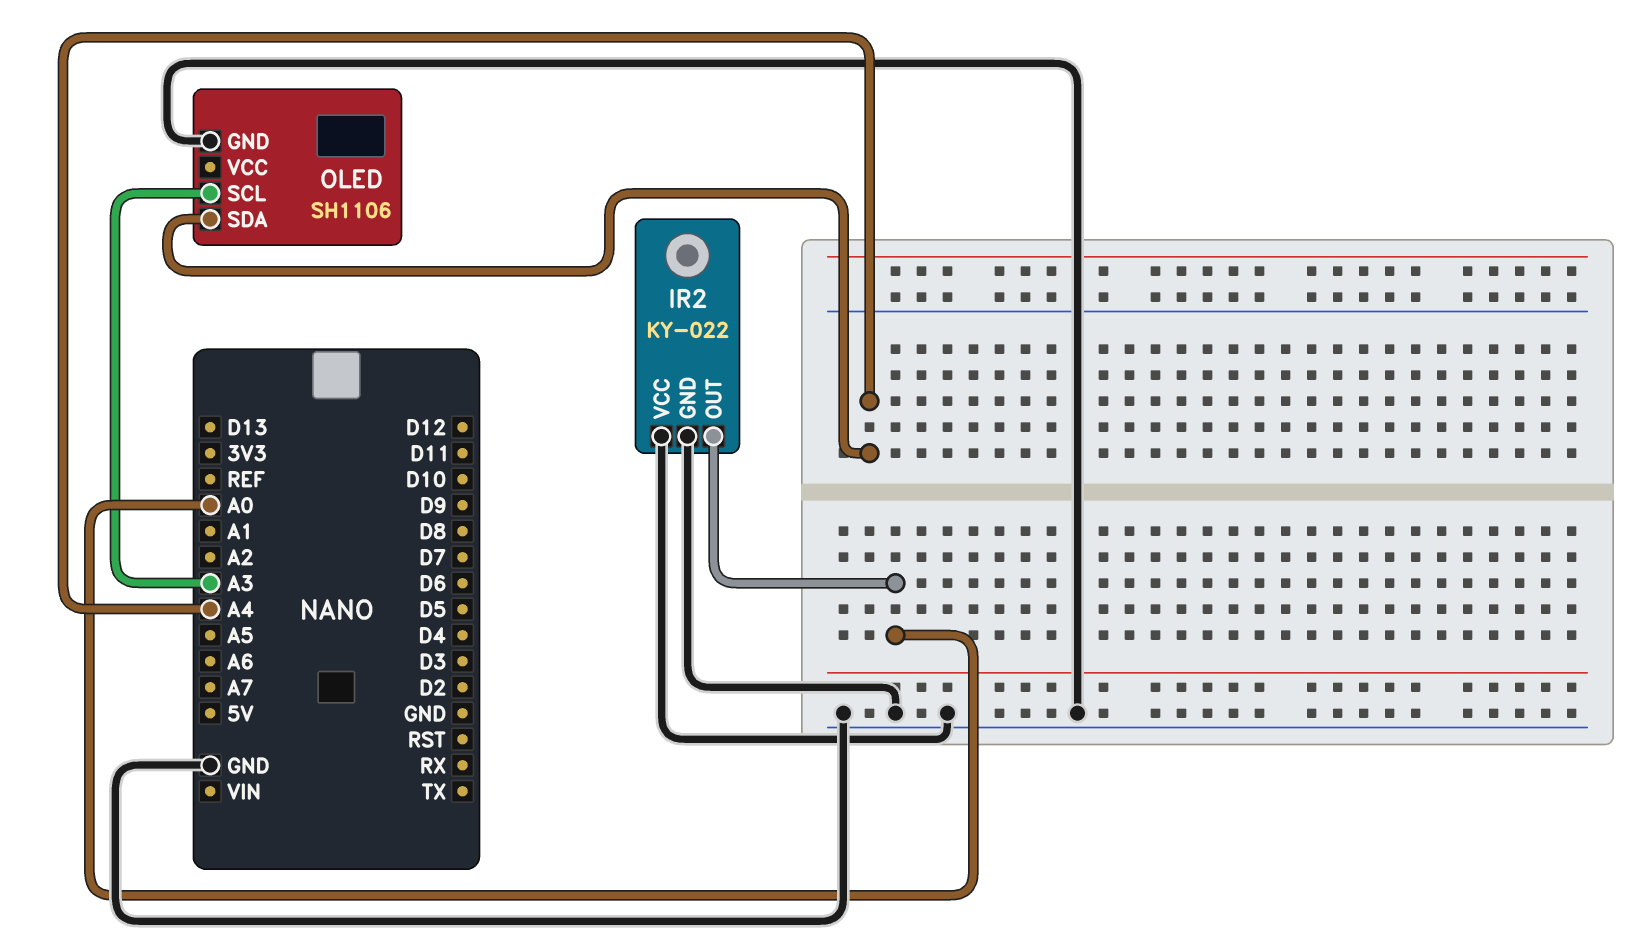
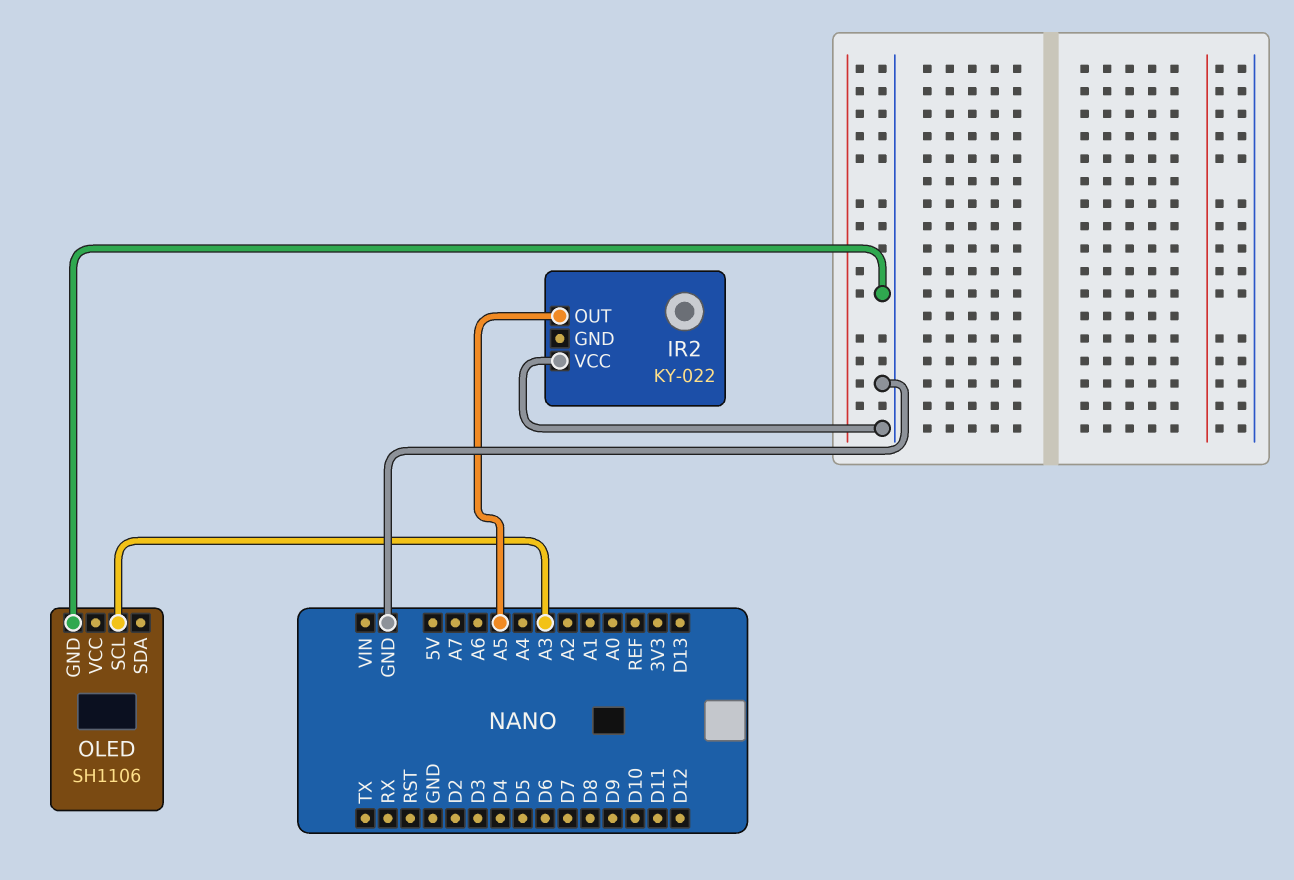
IR2 pin GND: GND -> none
IR2 pin OUT: A0 -> A5
OLED pin SDA: A4 -> none

